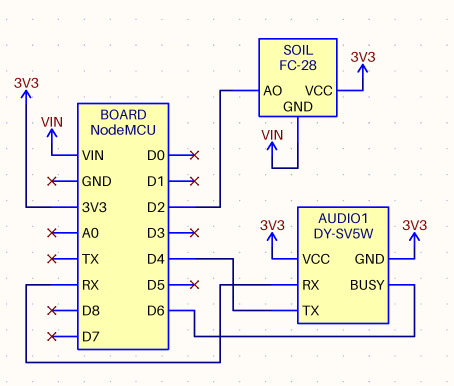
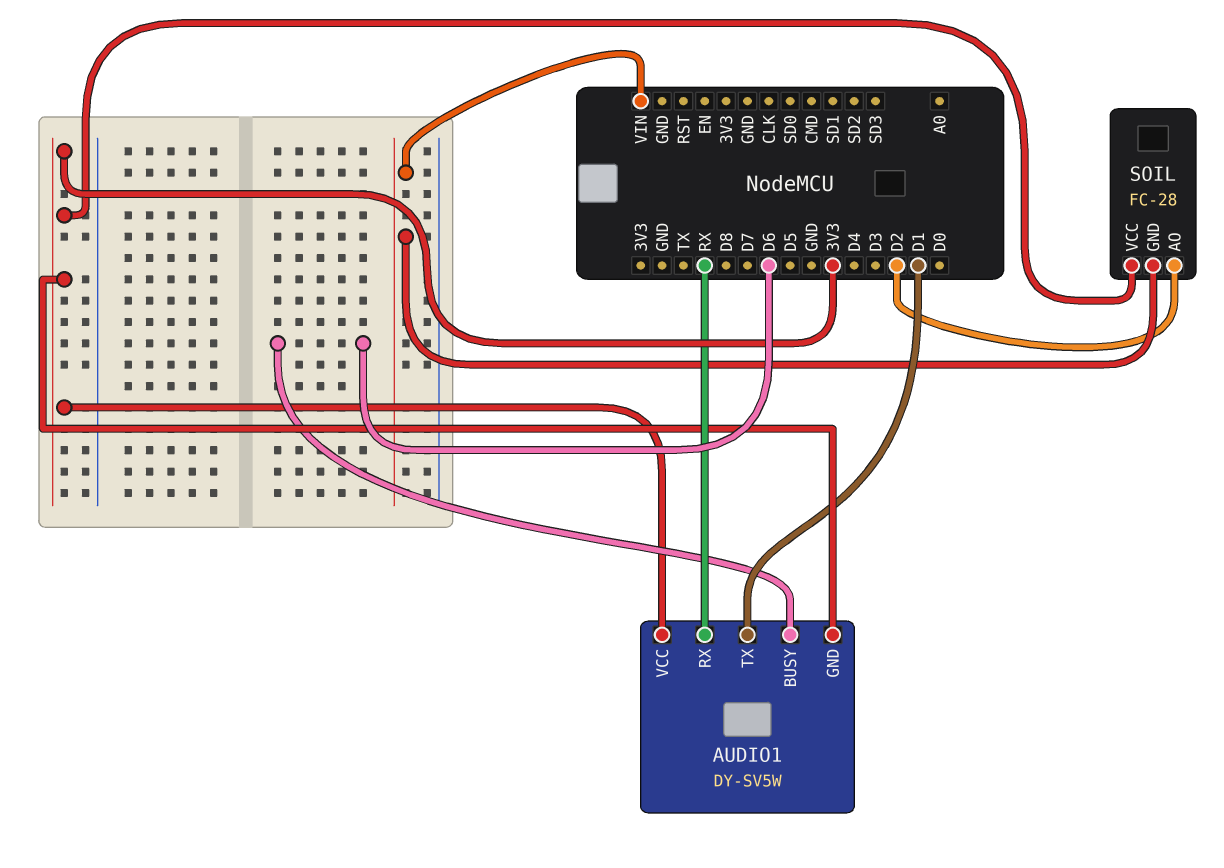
AUDIO1 pin TX: D4 -> D1

